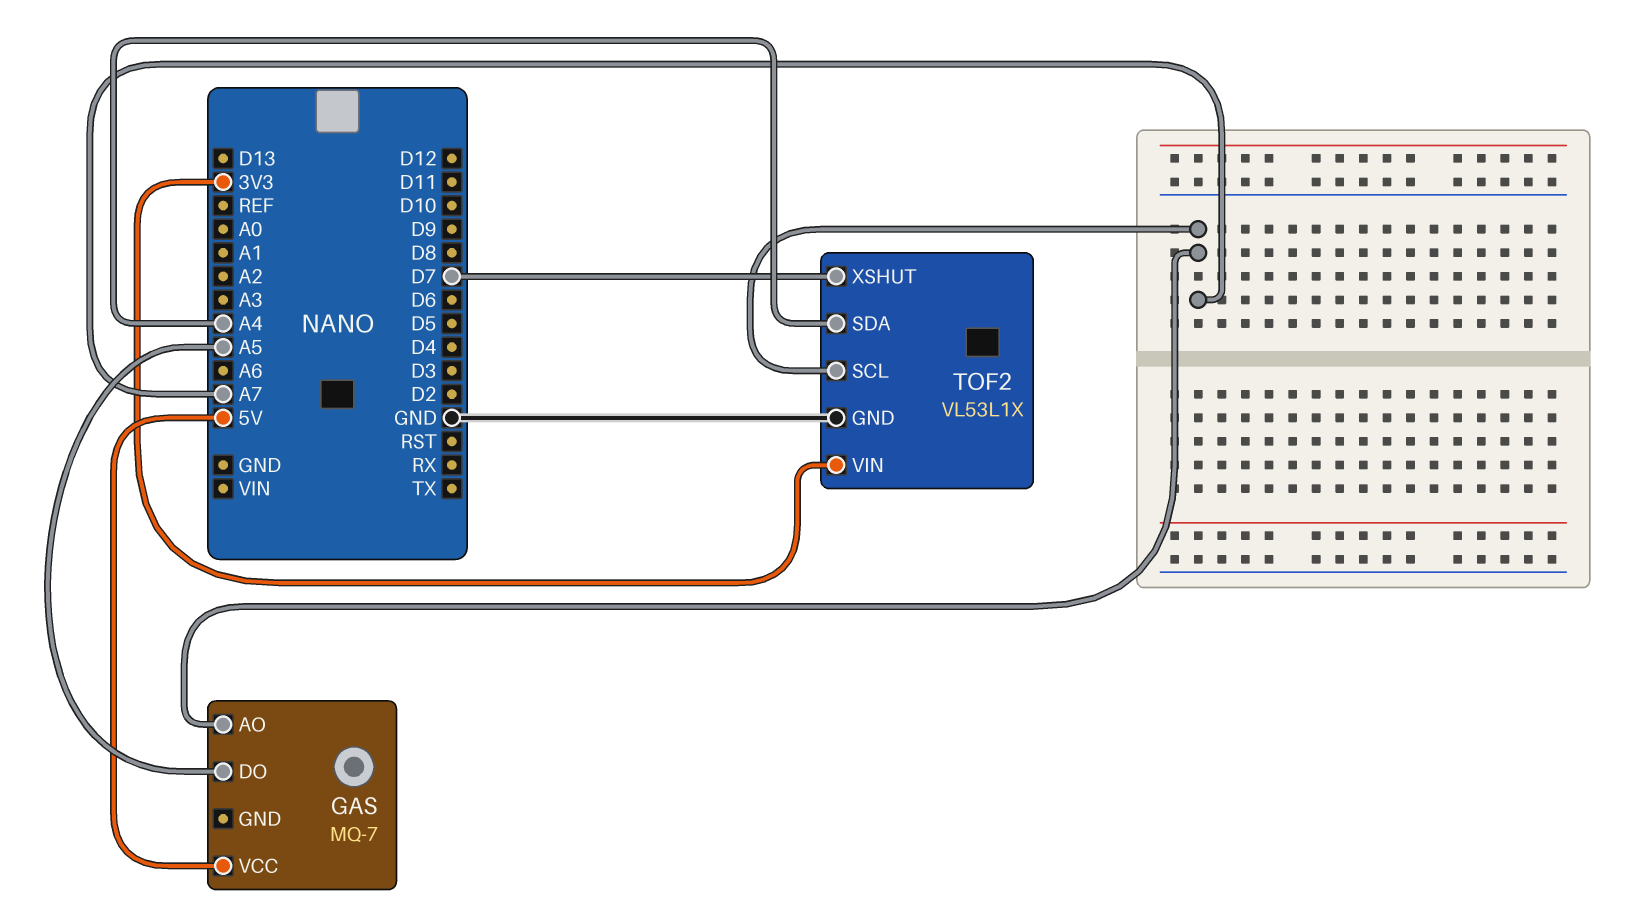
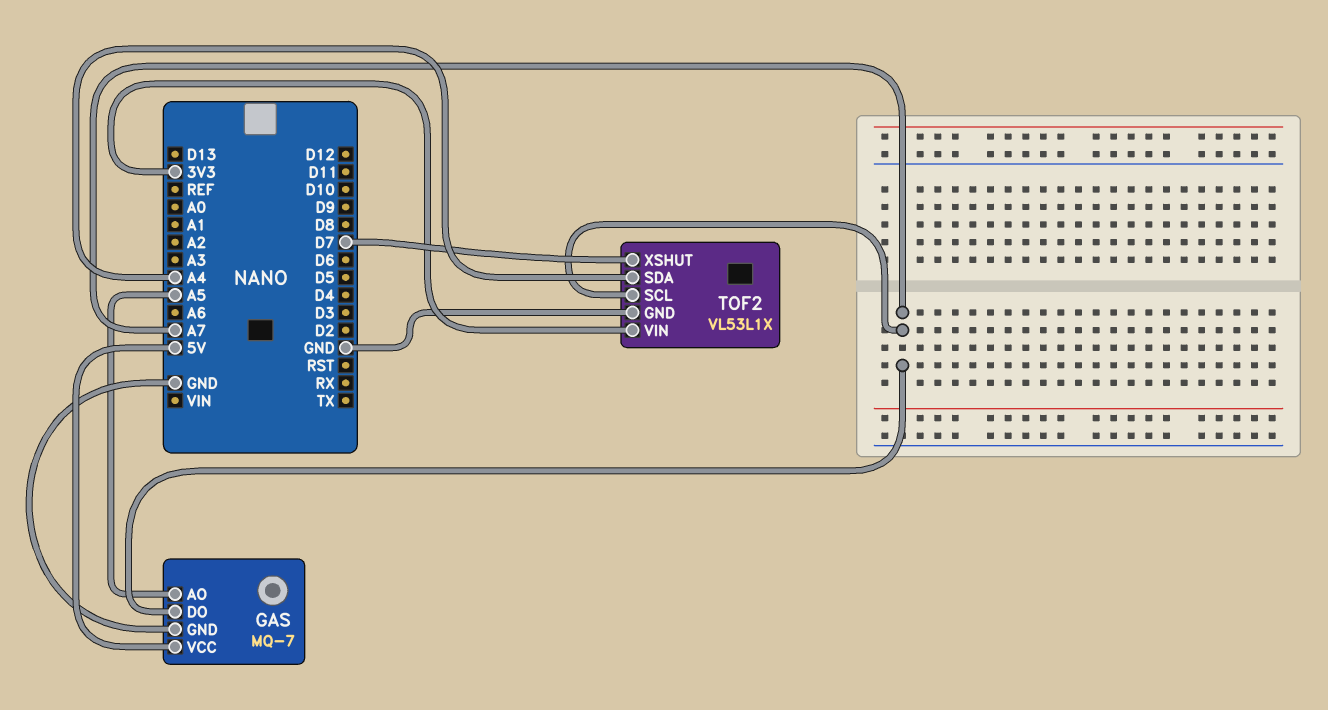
GAS pin AO: A7 -> A5
GAS pin DO: A5 -> A7
GAS pin GND: none -> GND

